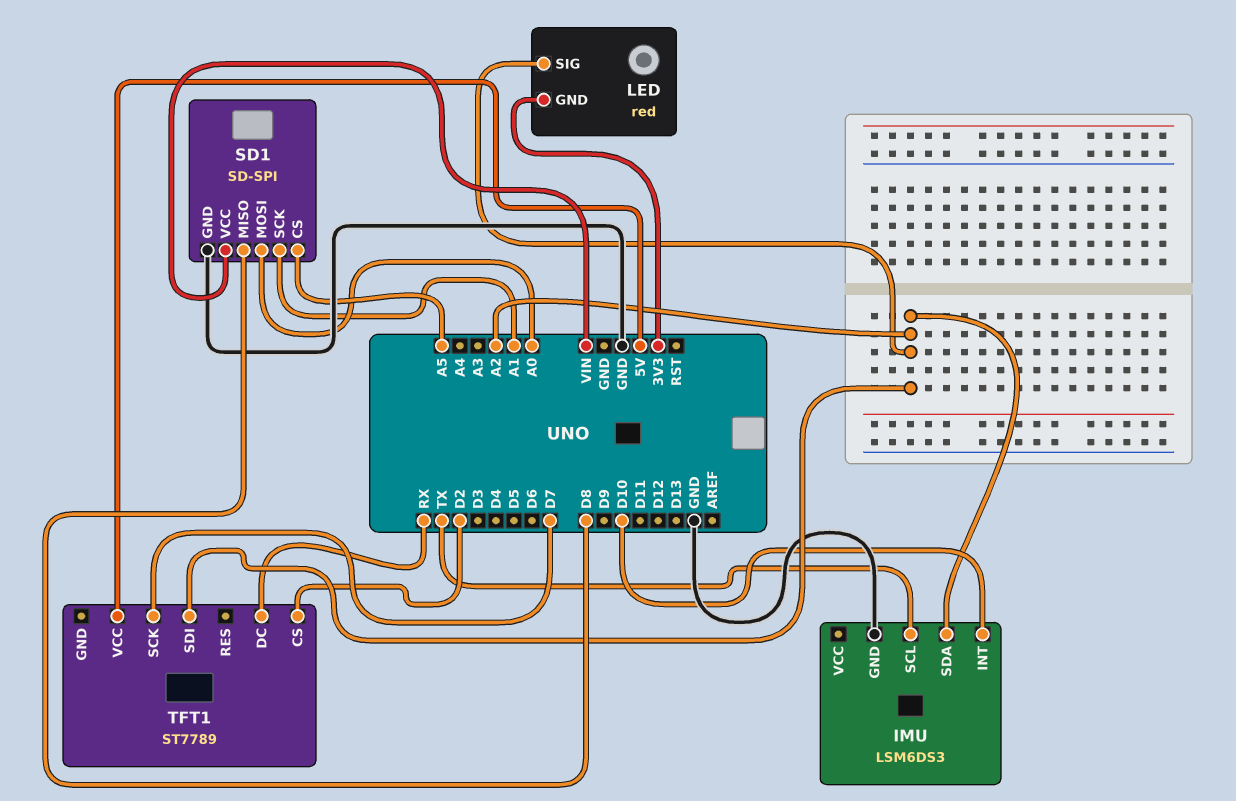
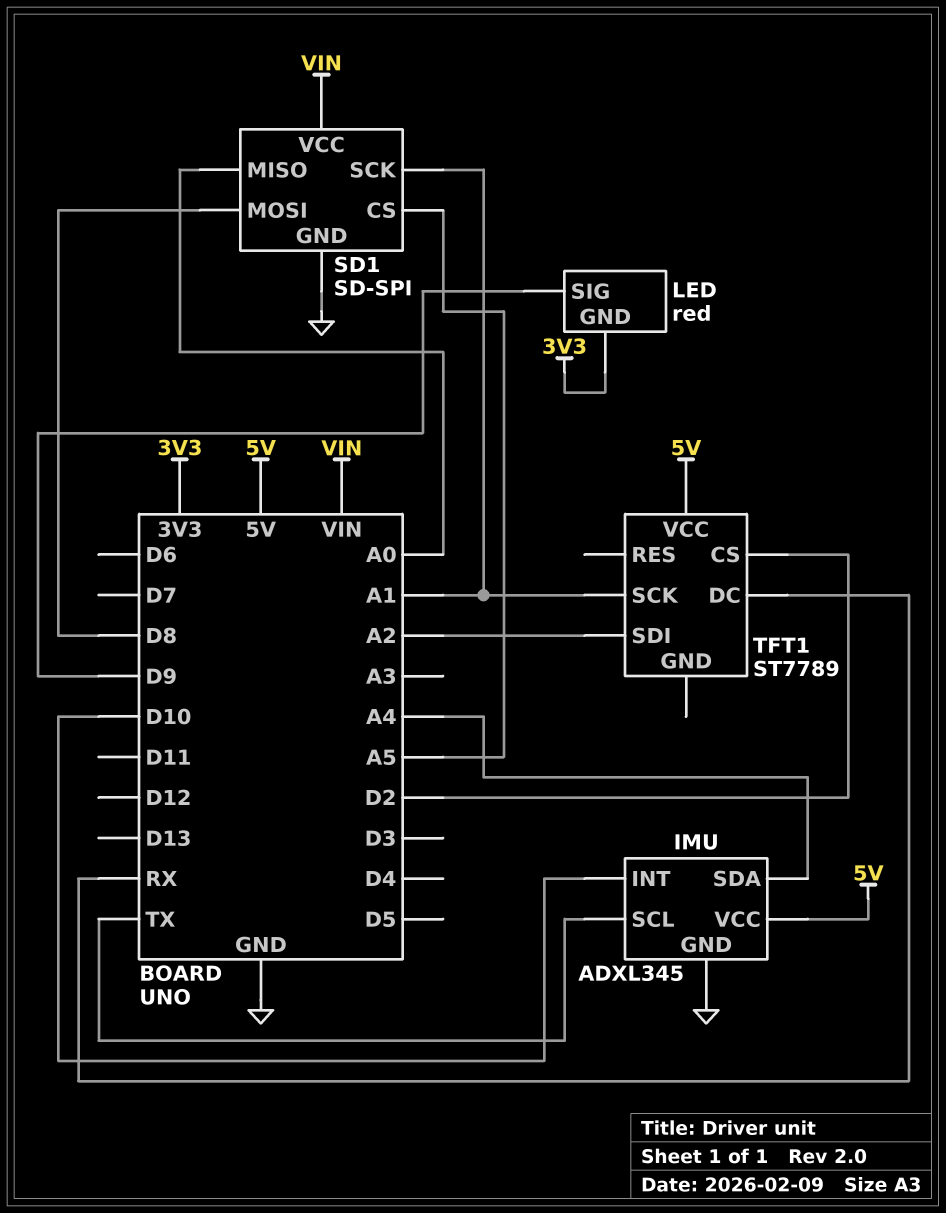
IMU: LSM6DS3 -> ADXL345
IMU pin SDA: A2 -> A4
IMU pin VCC: none -> 5V
LED pin SIG: A2 -> D9
SD1 pin MISO: D8 -> A0
SD1 pin MOSI: A0 -> D8
TFT1 pin SCK: D7 -> A1

